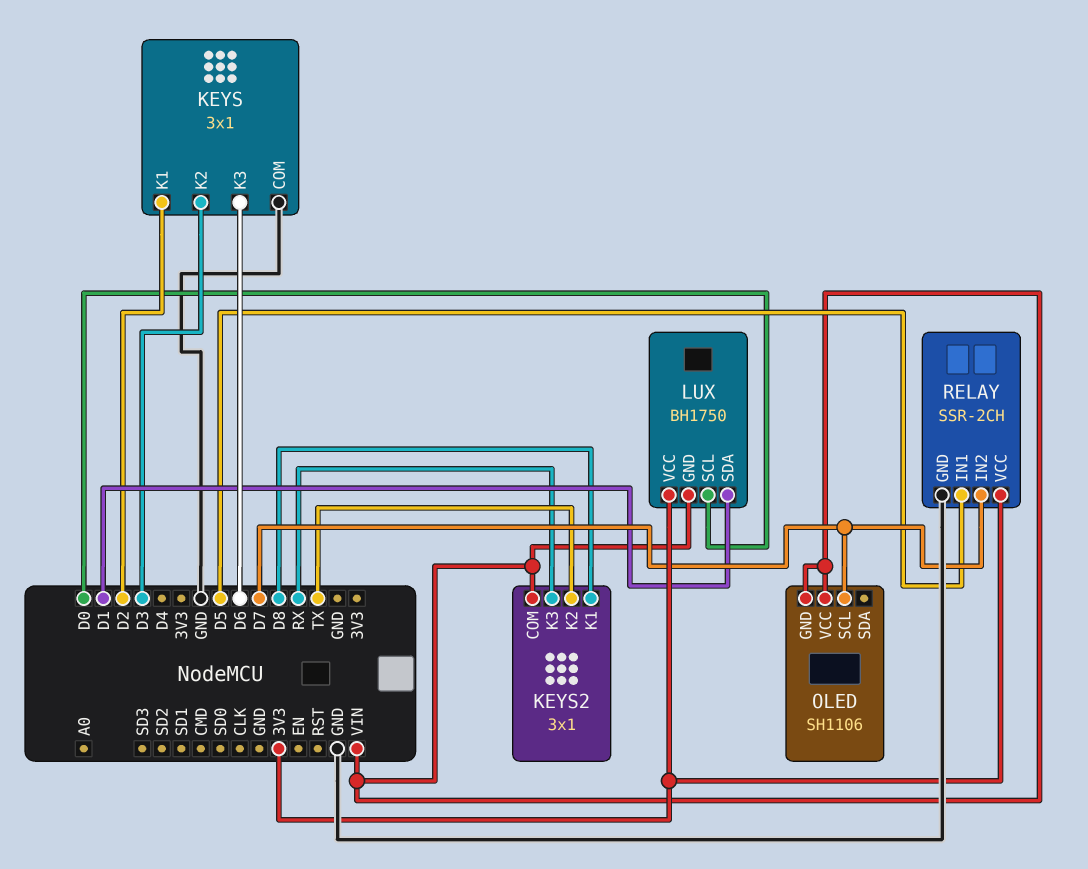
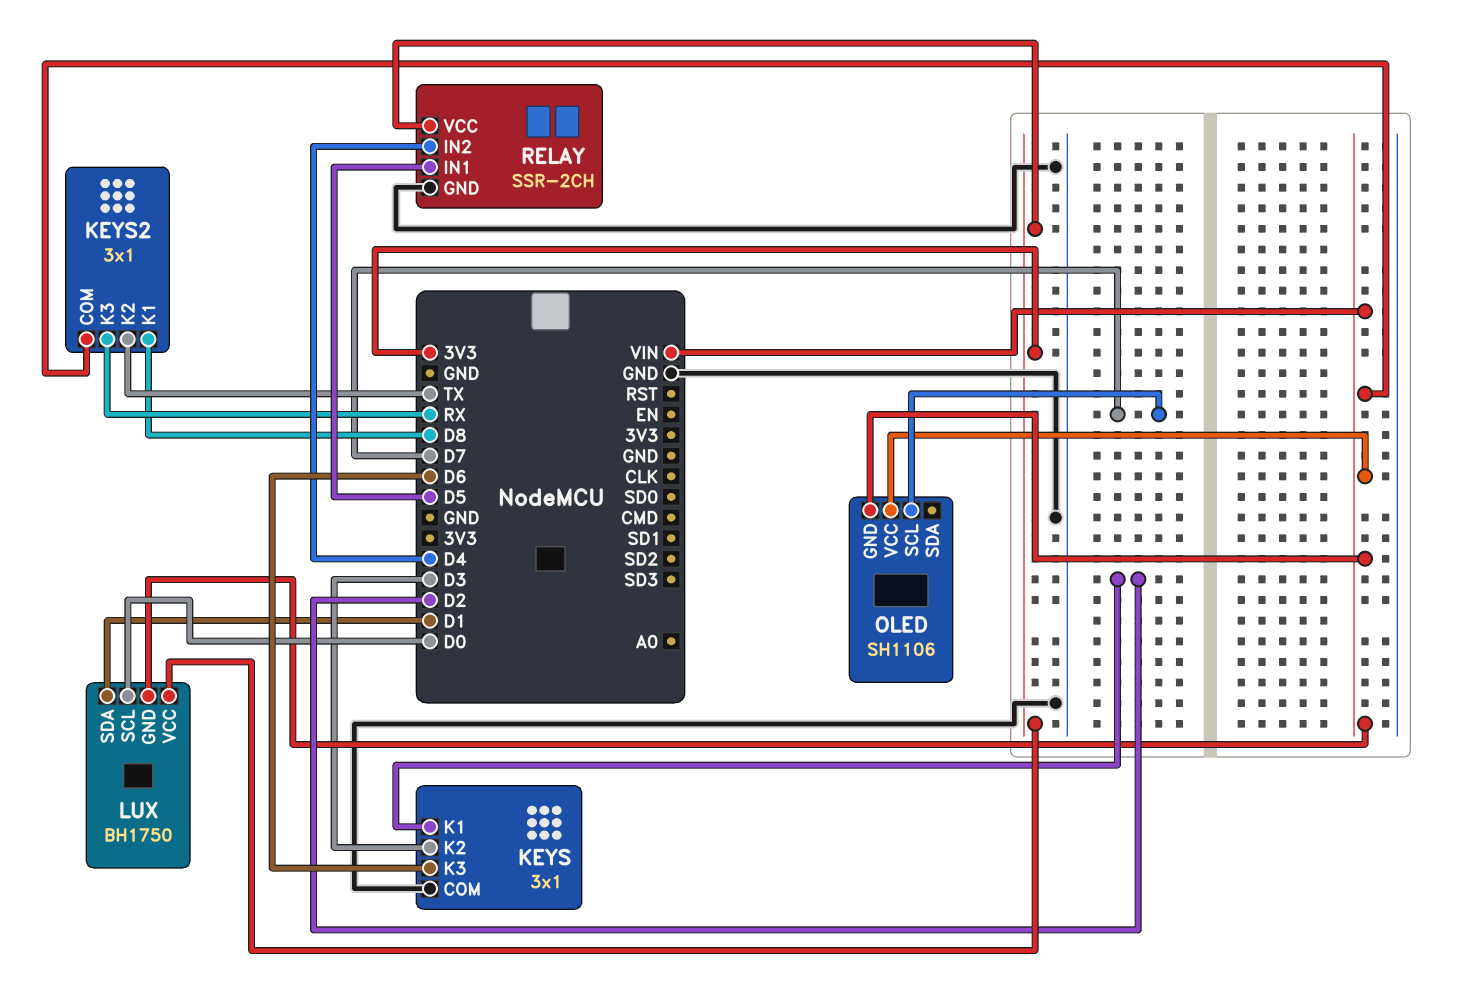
RELAY pin IN2: D7 -> D4

